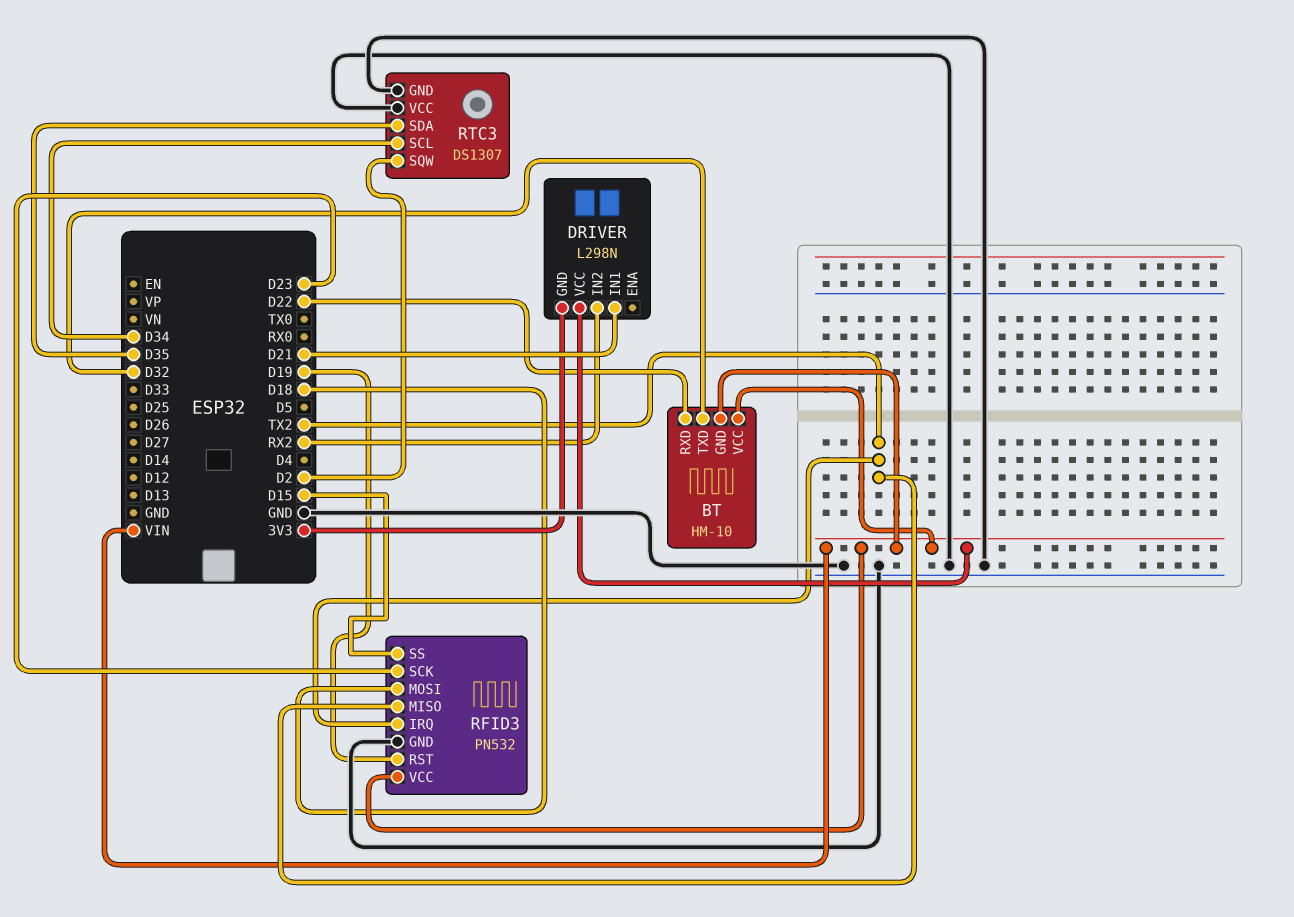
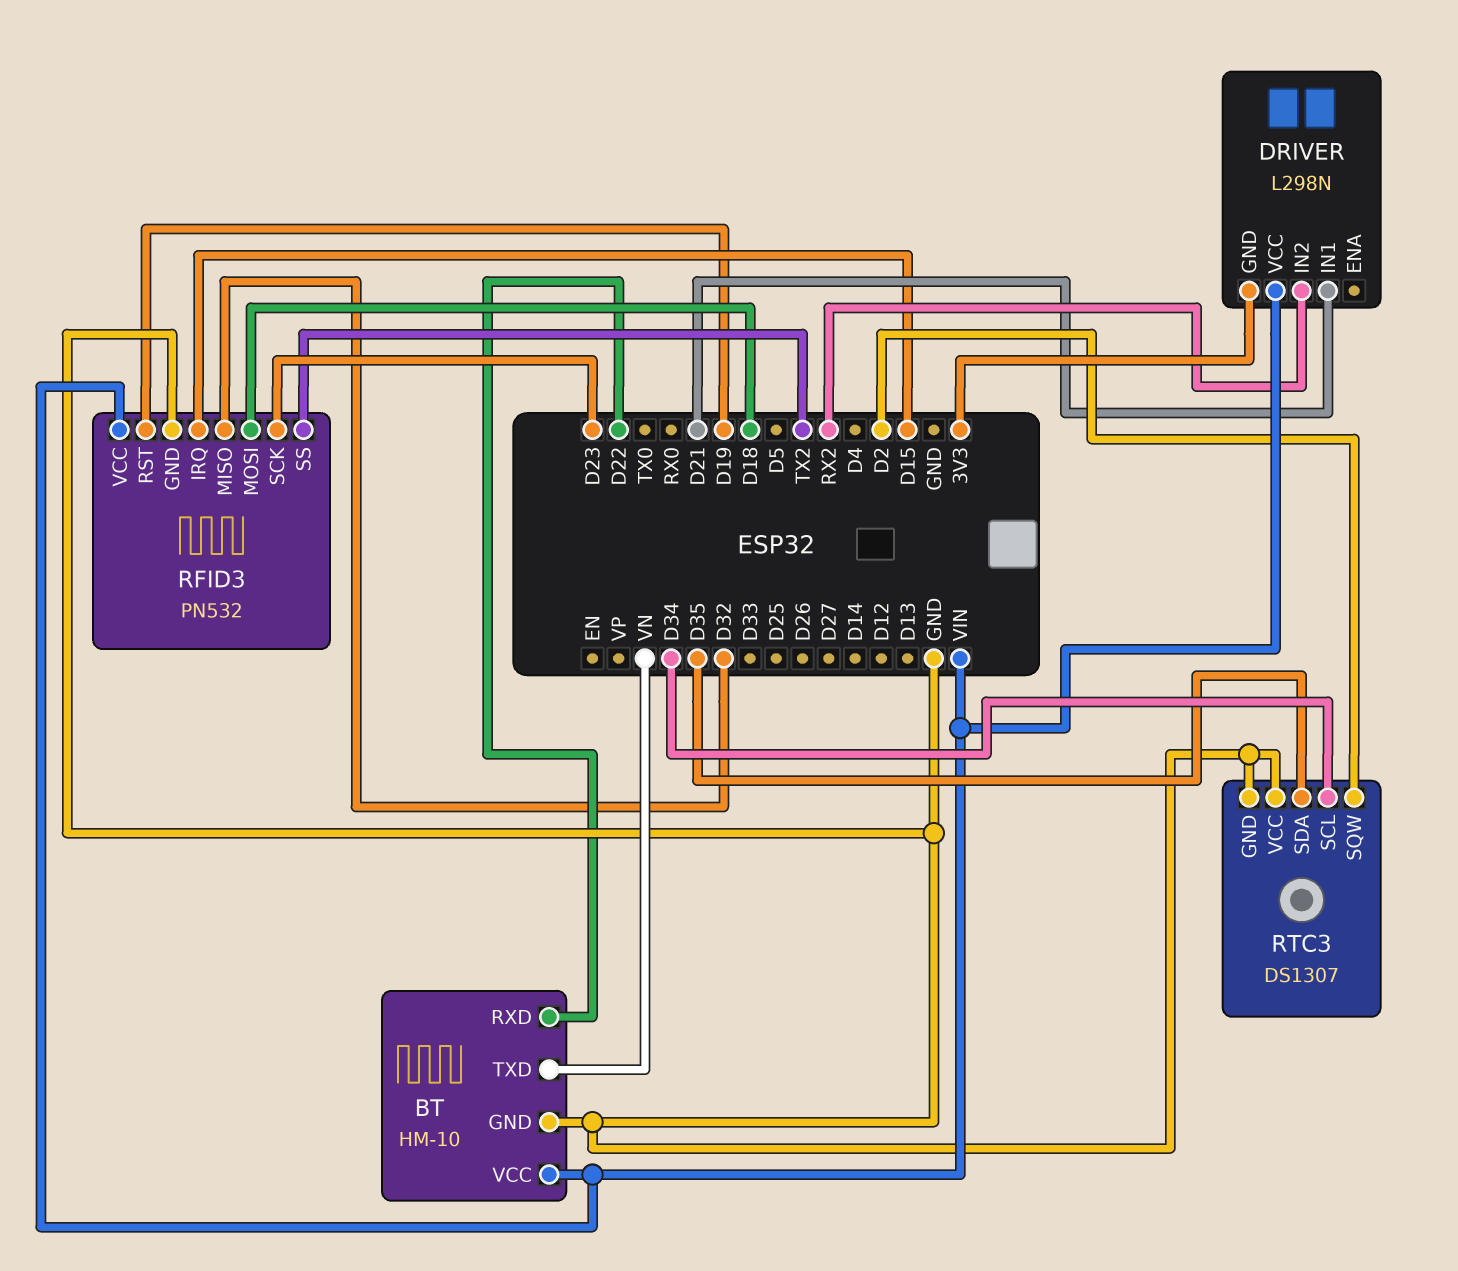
BT pin GND: VIN -> GND
BT pin TXD: D32 -> VN
RFID3 pin IRQ: TX2 -> D15
RFID3 pin MISO: TX2 -> D32
RFID3 pin SS: D15 -> TX2

